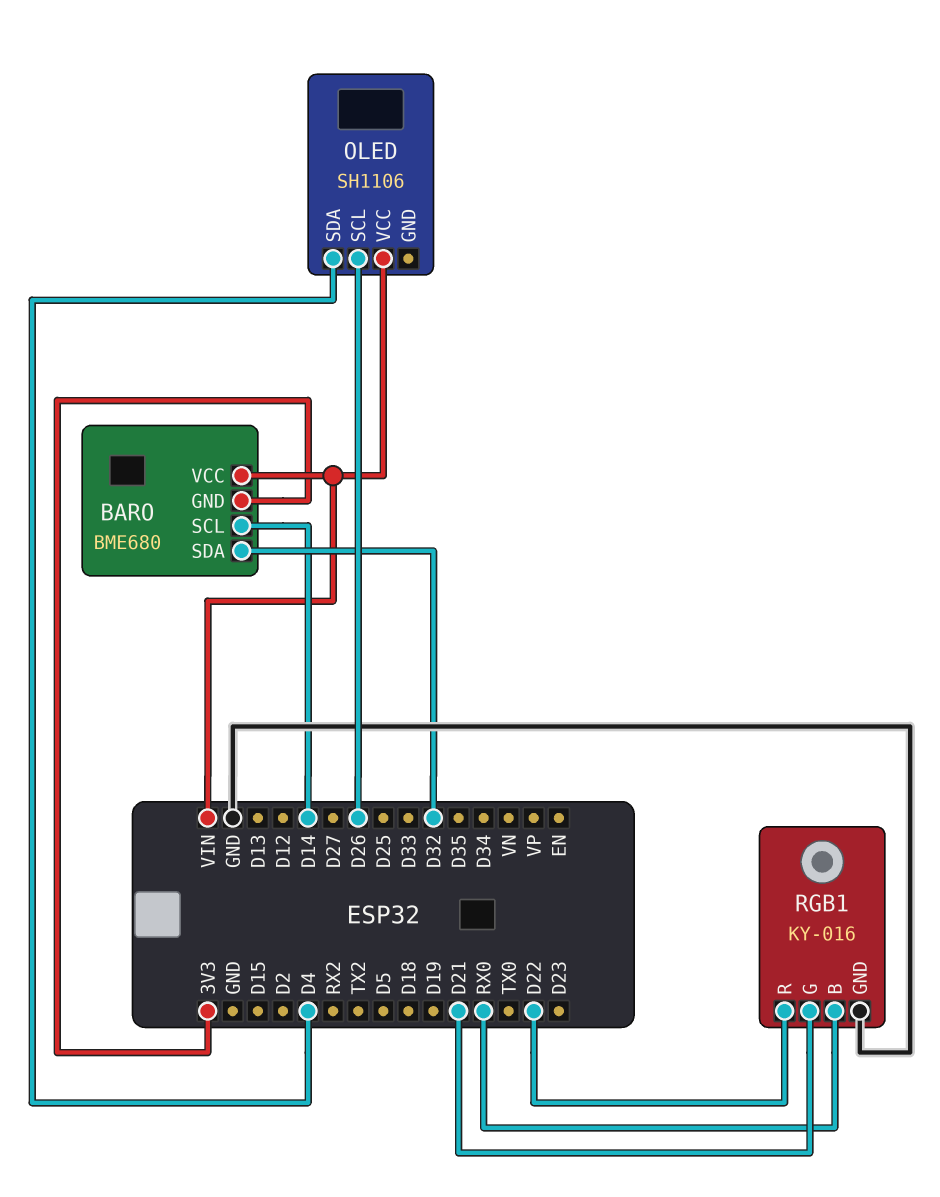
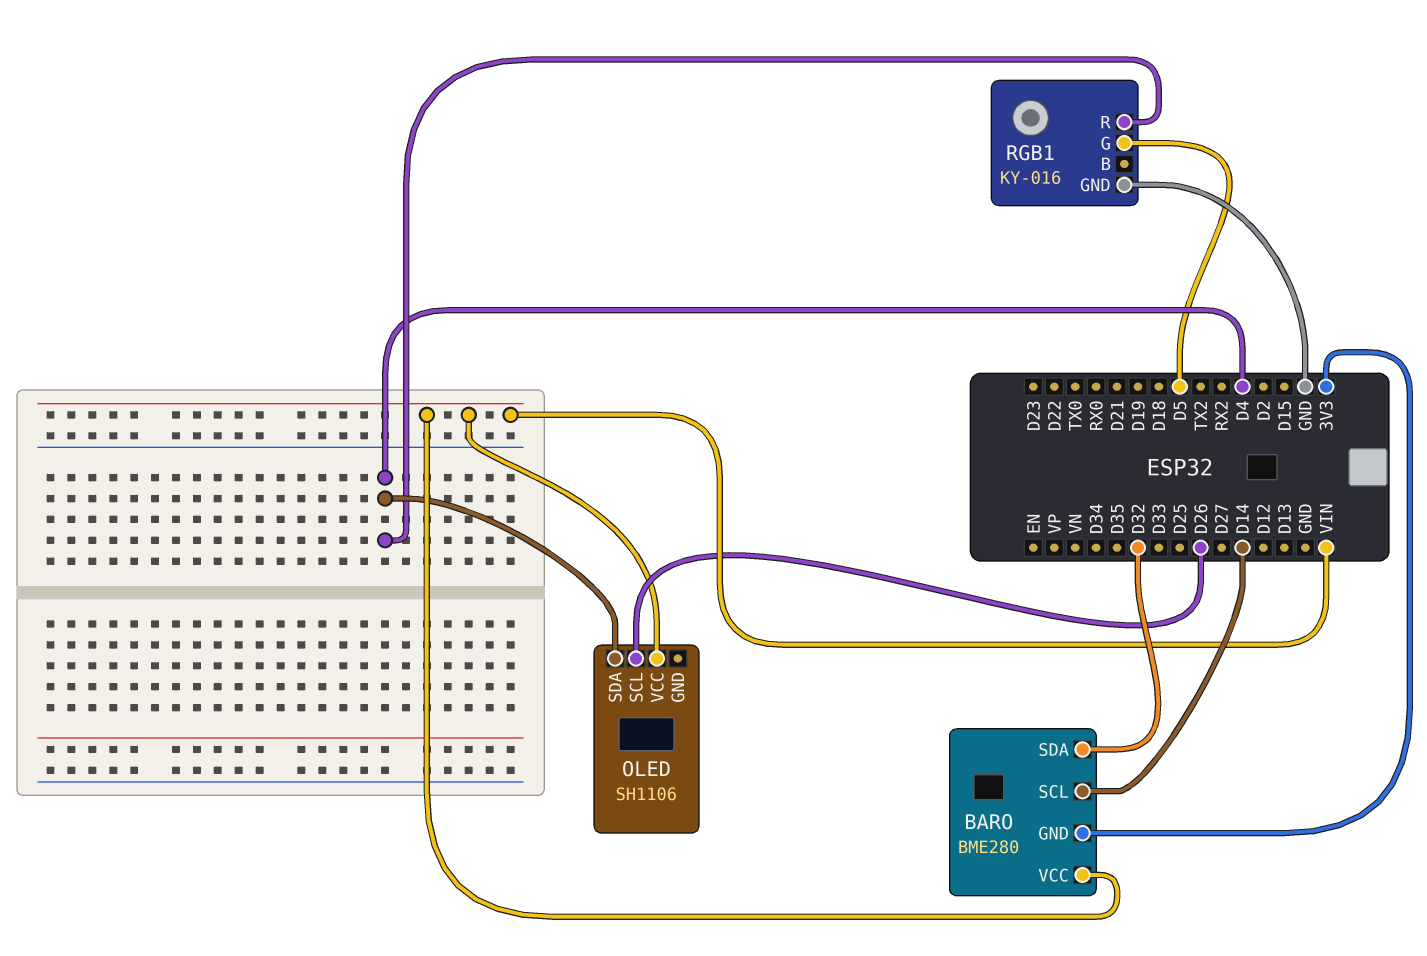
BARO: BME680 -> BME280
RGB1 pin B: RX0 -> none
RGB1 pin G: D21 -> D5
RGB1 pin R: D22 -> D4

